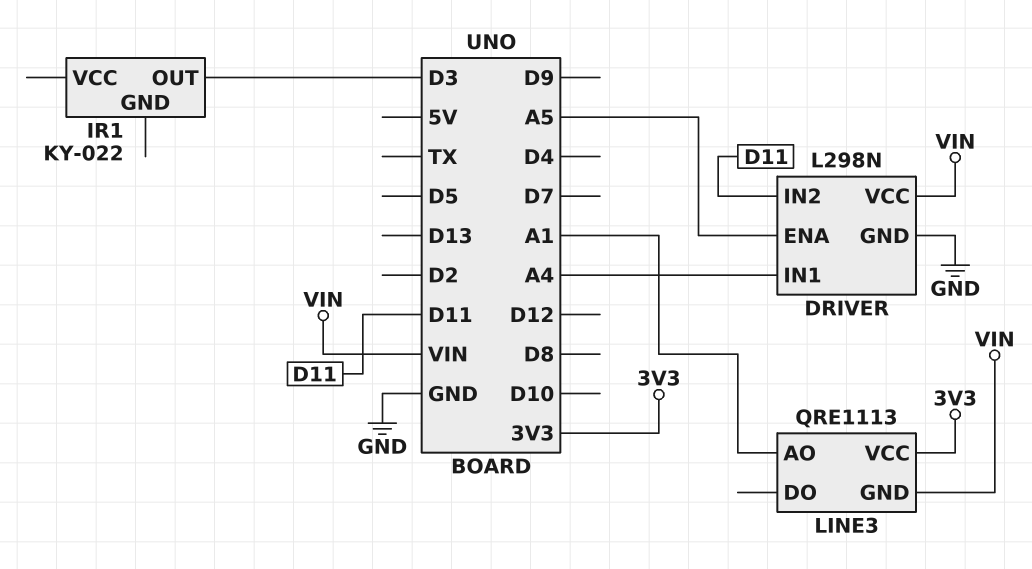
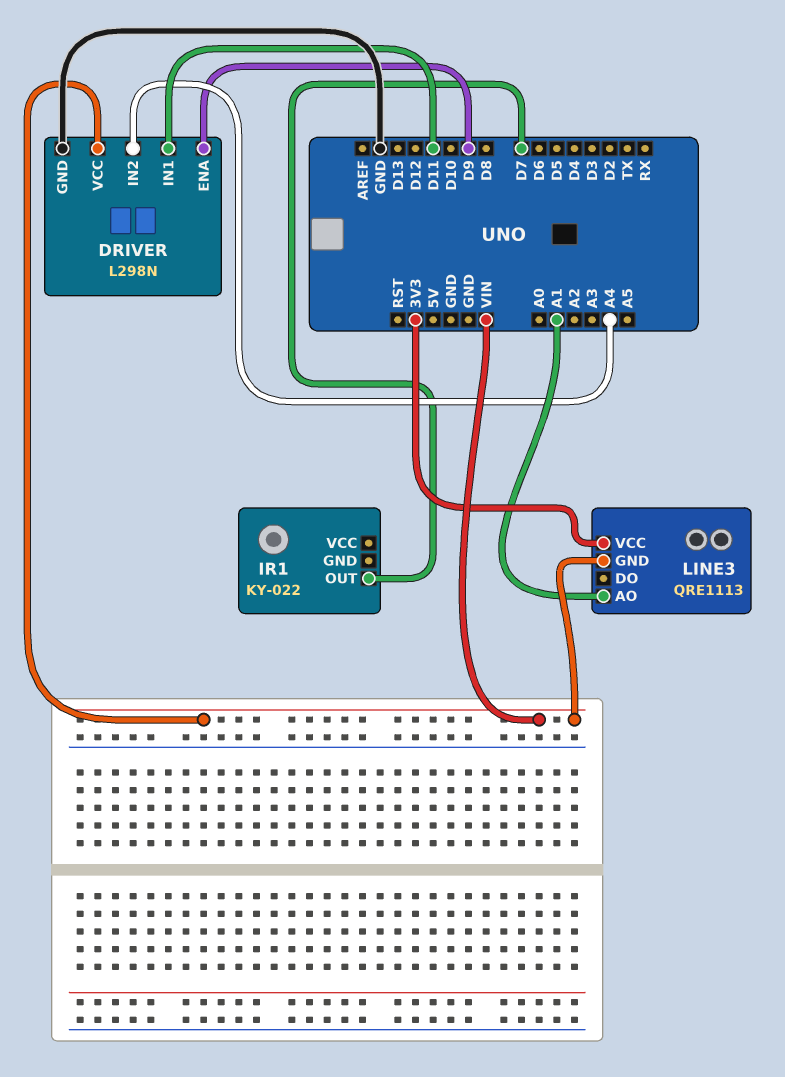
DRIVER pin ENA: A5 -> D9
DRIVER pin IN1: A4 -> D11
DRIVER pin IN2: D11 -> A4
IR1 pin OUT: D3 -> D7

